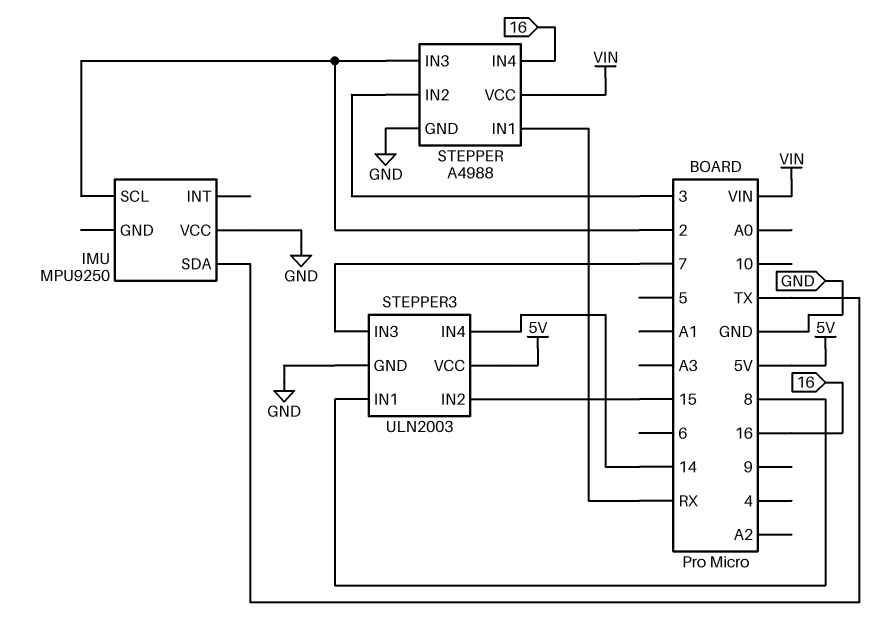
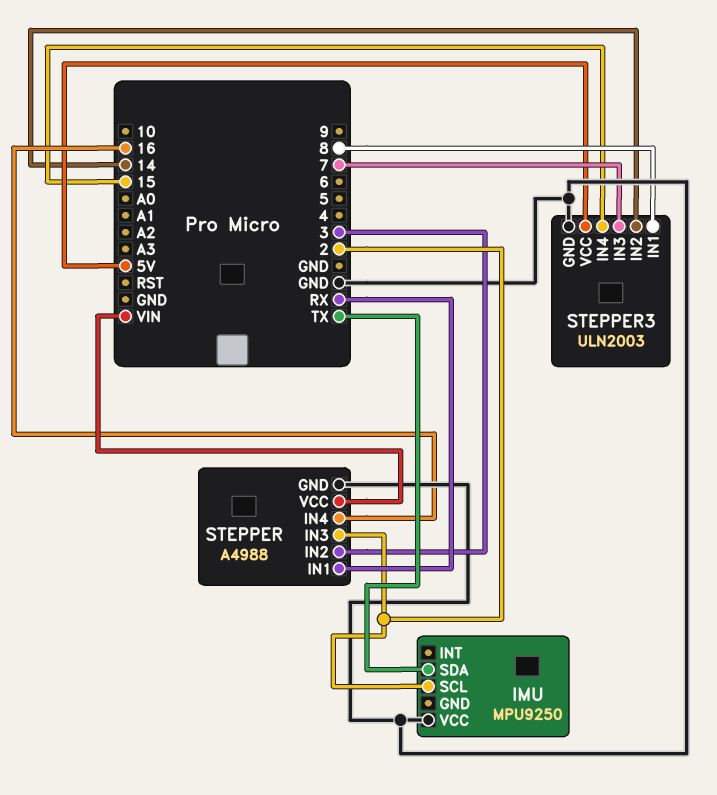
STEPPER3 pin IN2: 15 -> 14
STEPPER3 pin IN4: 14 -> 15

